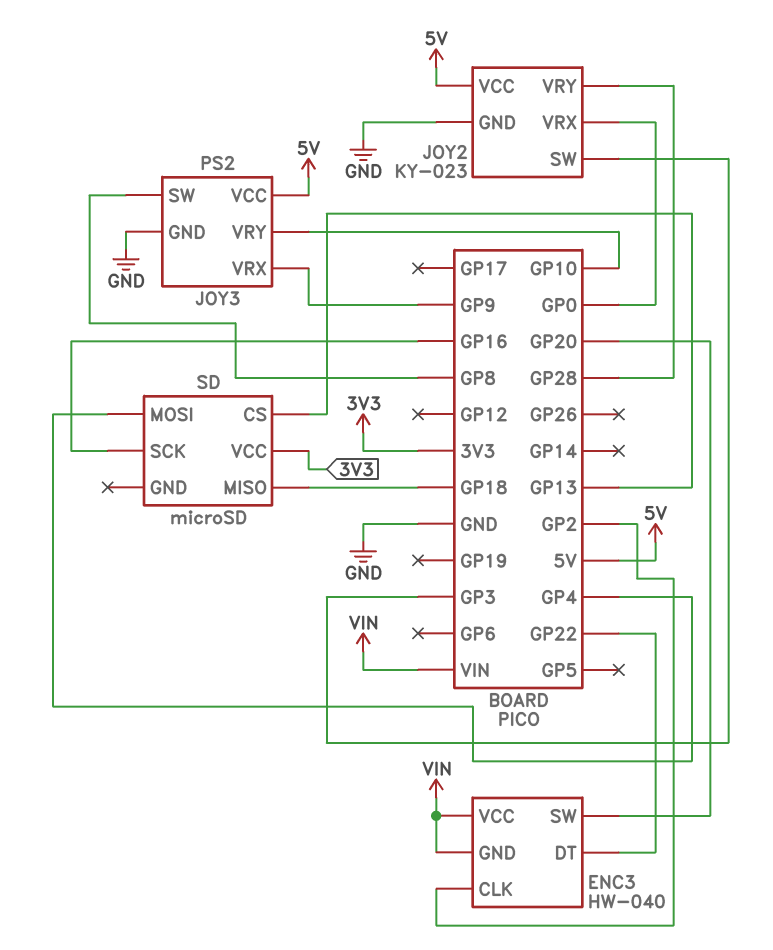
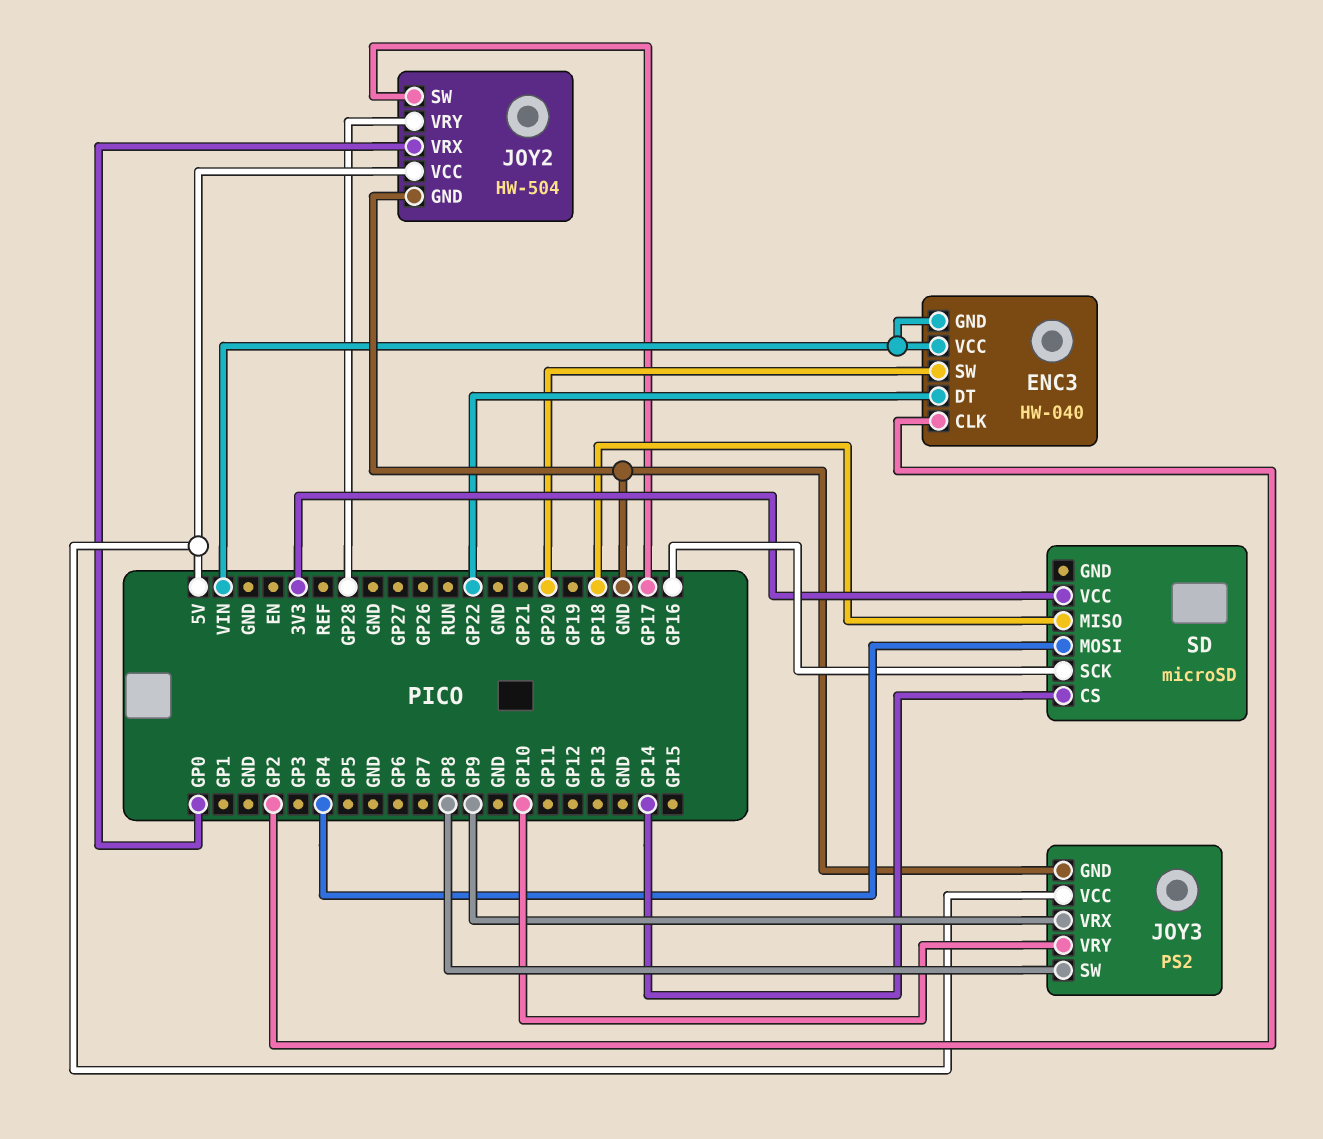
JOY2: KY-023 -> HW-504
JOY2 pin SW: GP3 -> GP17
SD pin CS: GP13 -> GP14

